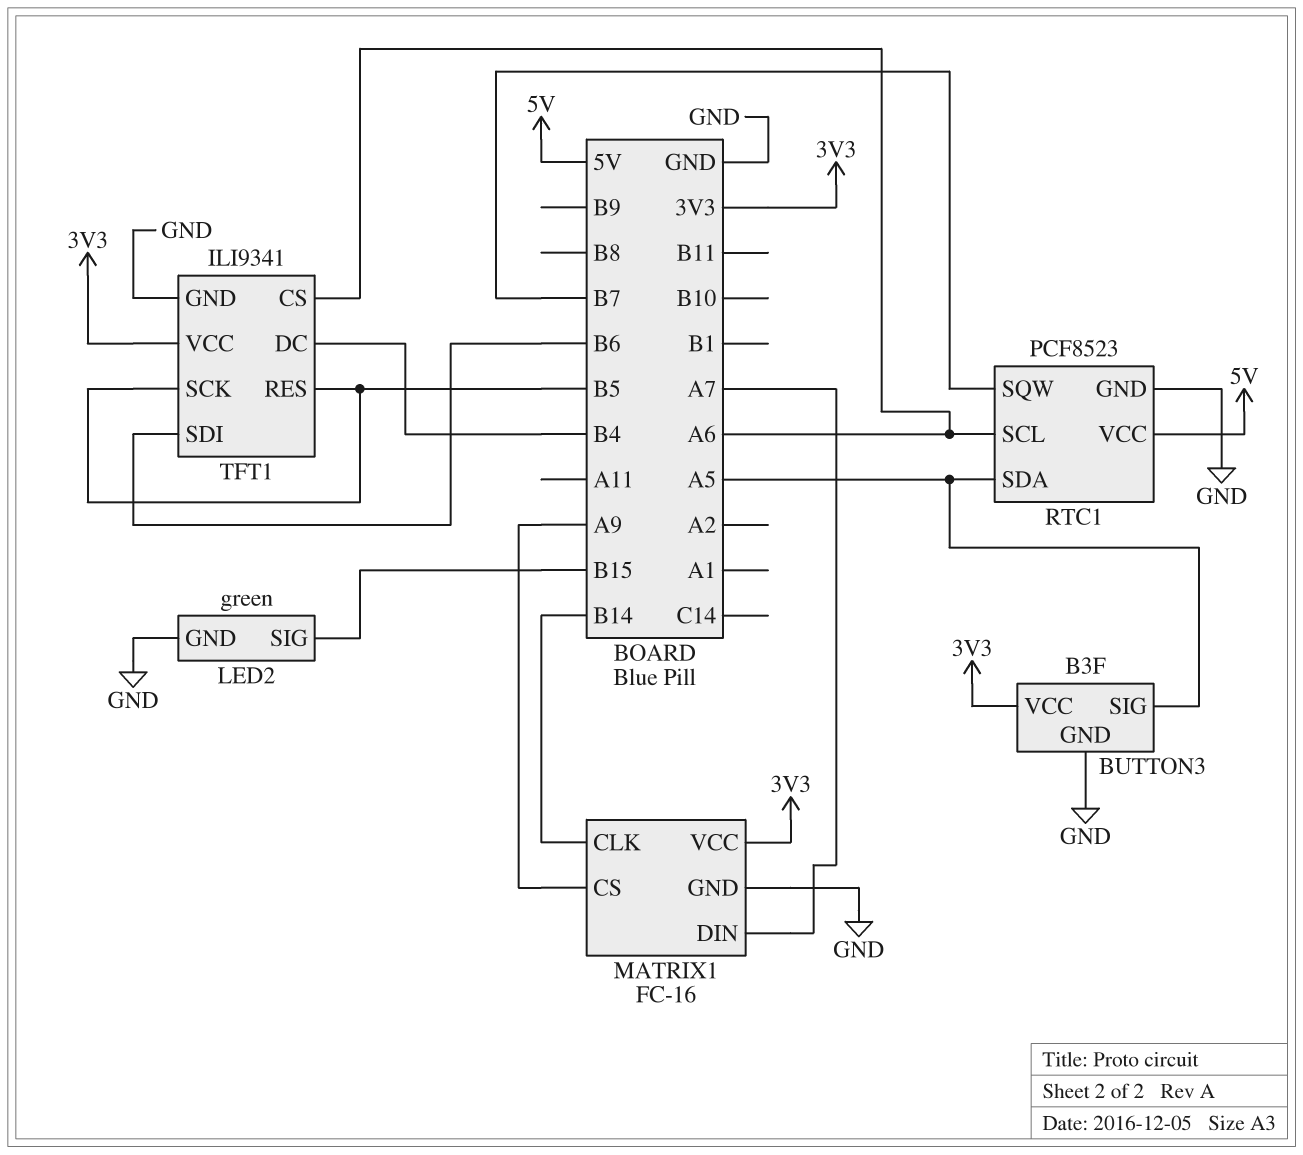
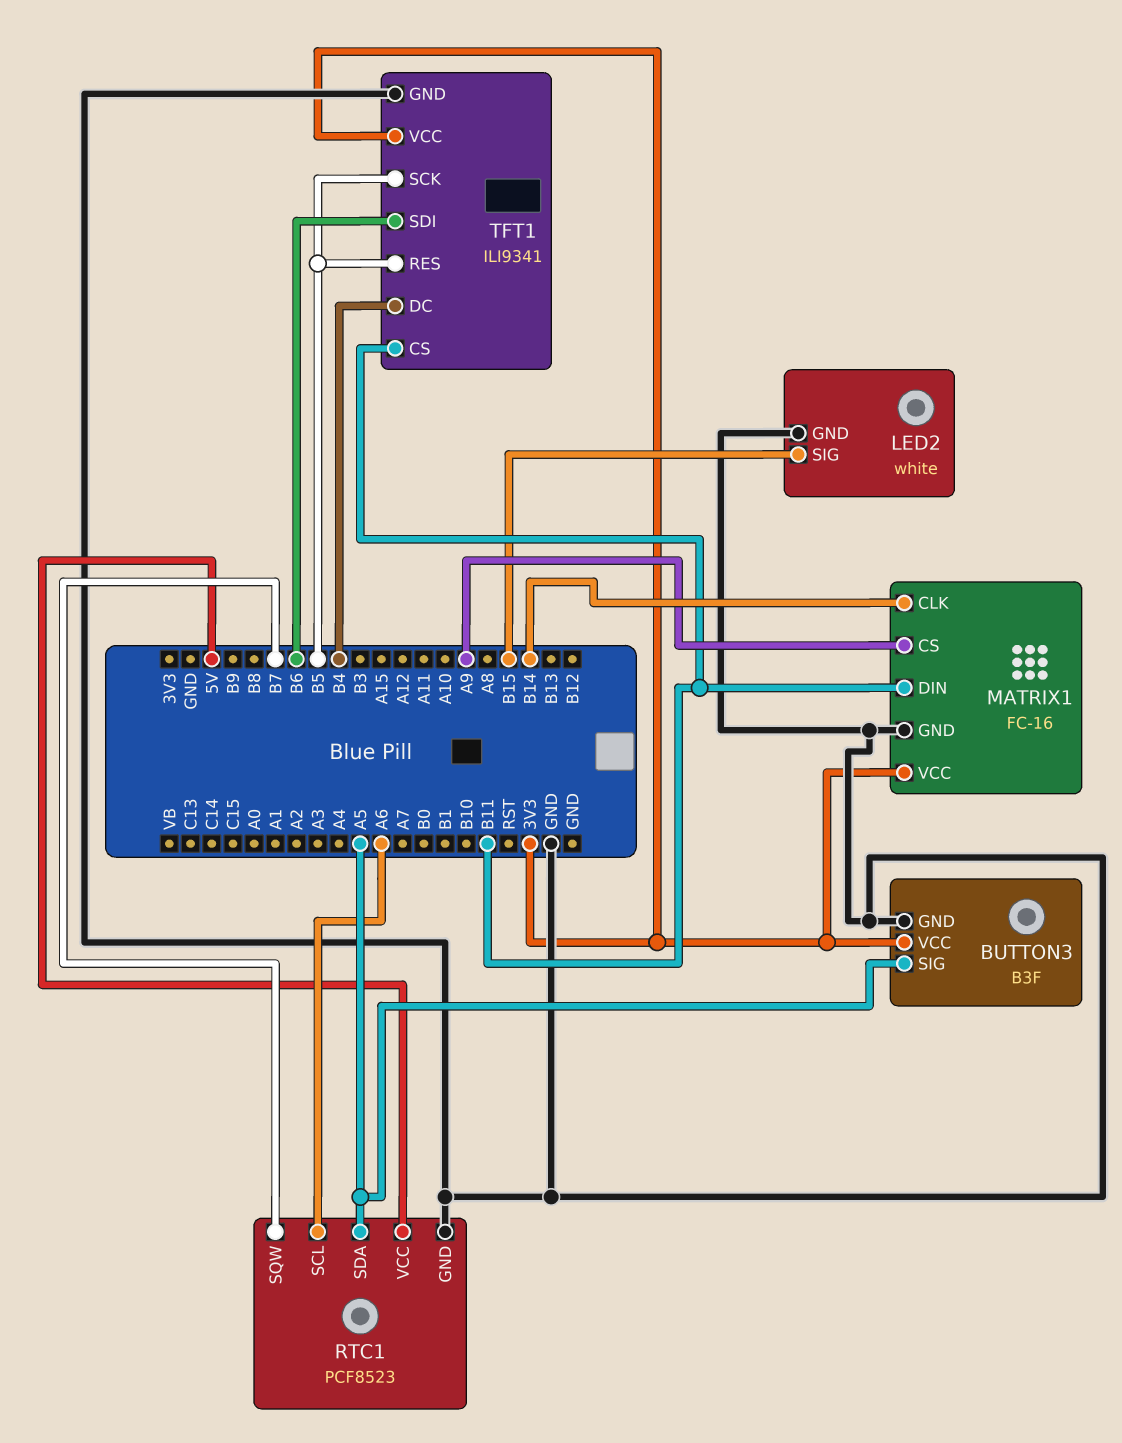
LED2: green -> white
MATRIX1 pin DIN: A7 -> B11
TFT1 pin CS: A6 -> B11

